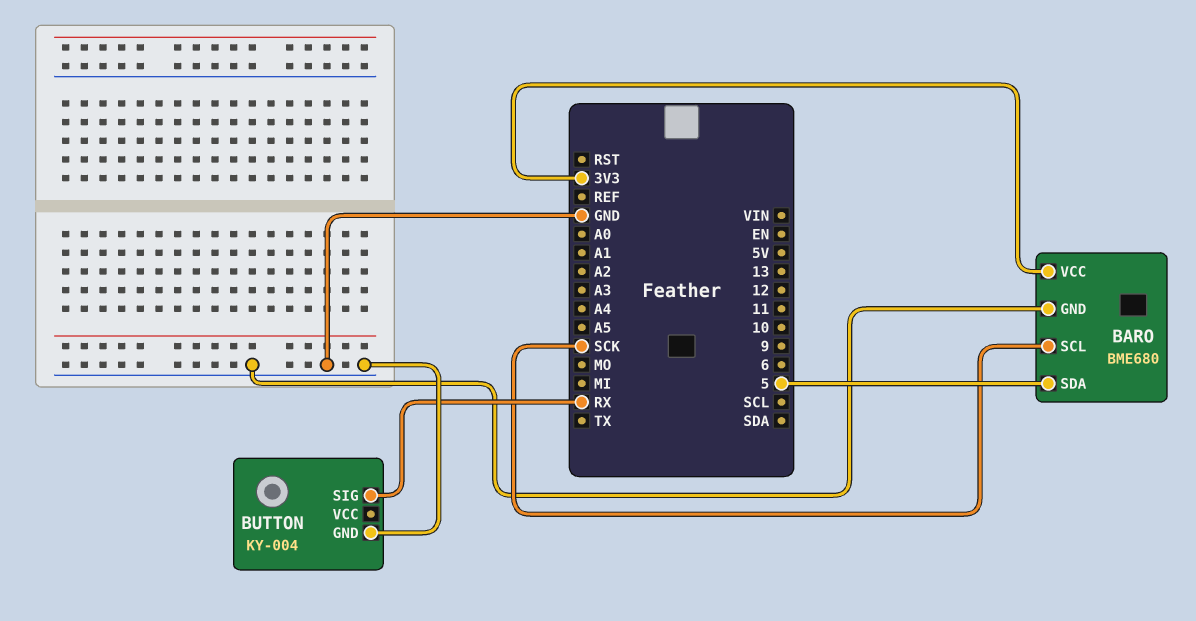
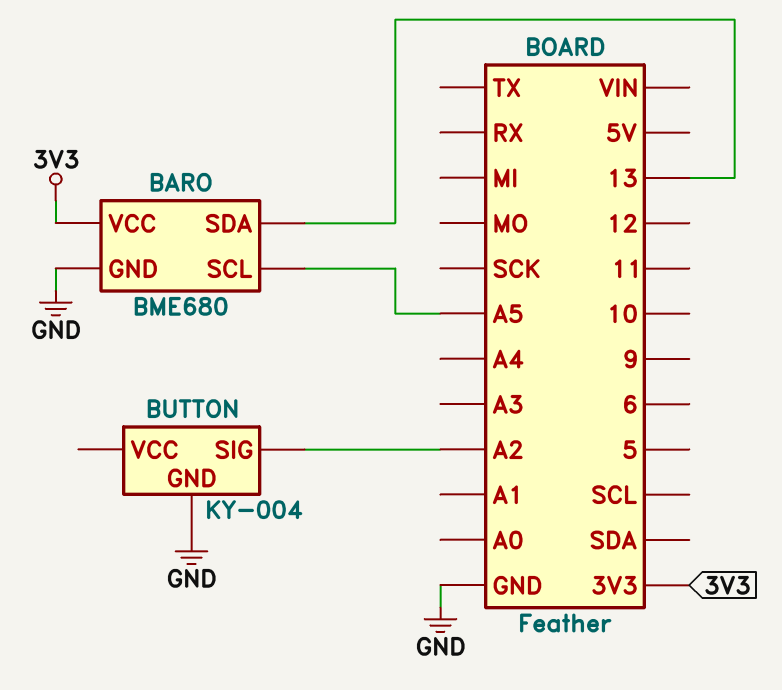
BARO pin SCL: SCK -> A5
BARO pin SDA: 5 -> 13
BUTTON pin SIG: RX -> A2

